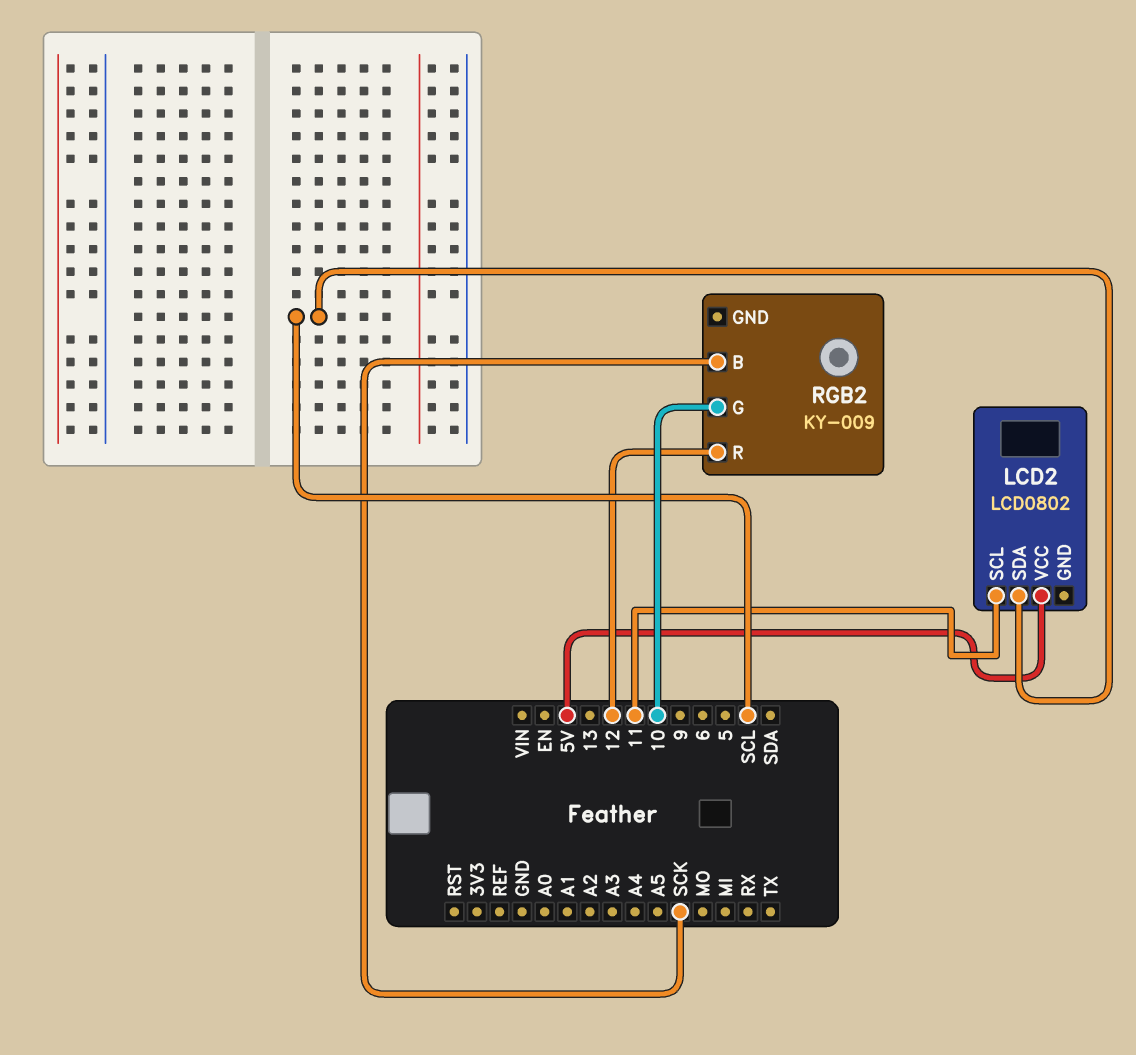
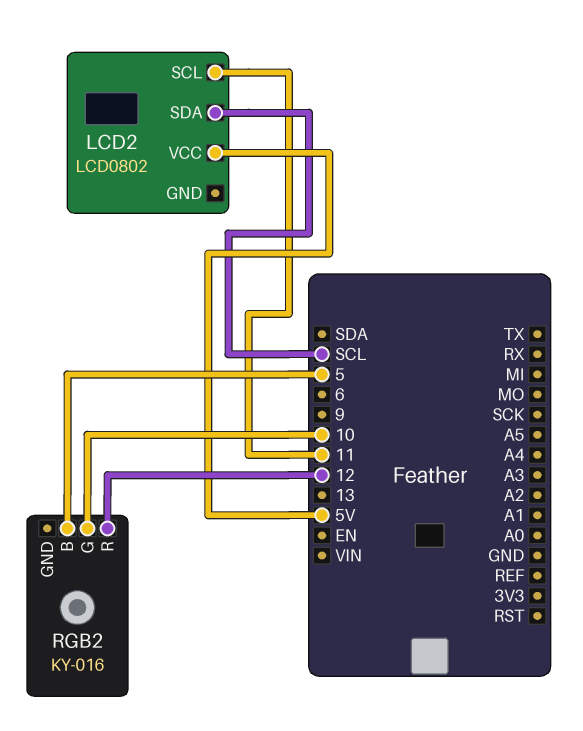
RGB2: KY-009 -> KY-016
RGB2 pin B: SCK -> 5

